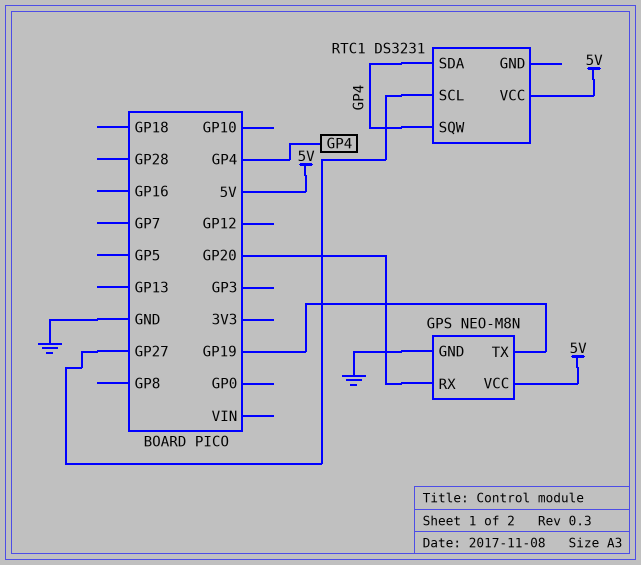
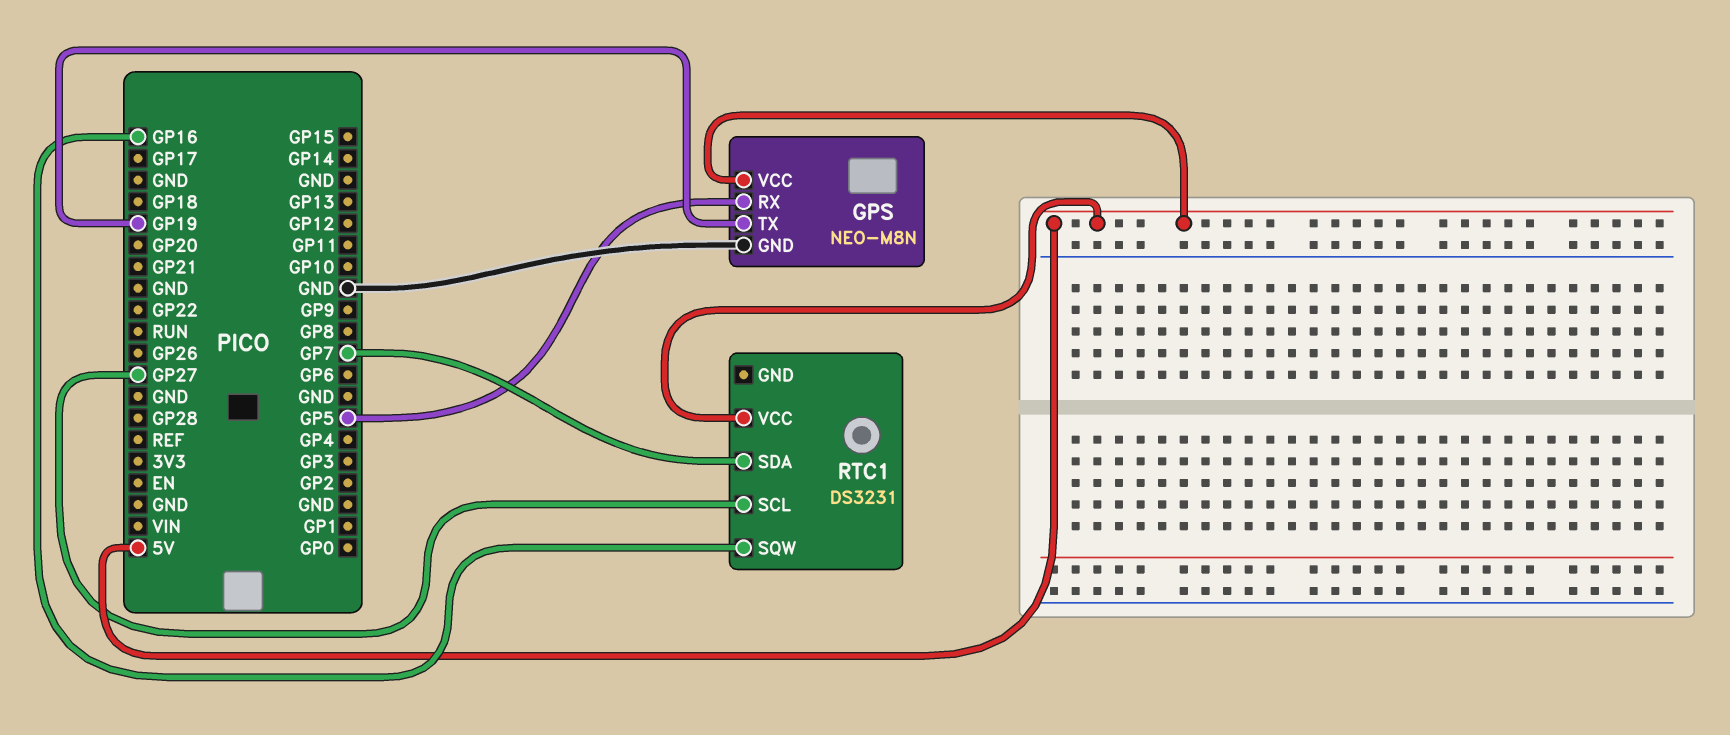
GPS pin RX: GP20 -> GP5
RTC1 pin SDA: GP4 -> GP7
RTC1 pin SQW: GP4 -> GP16

